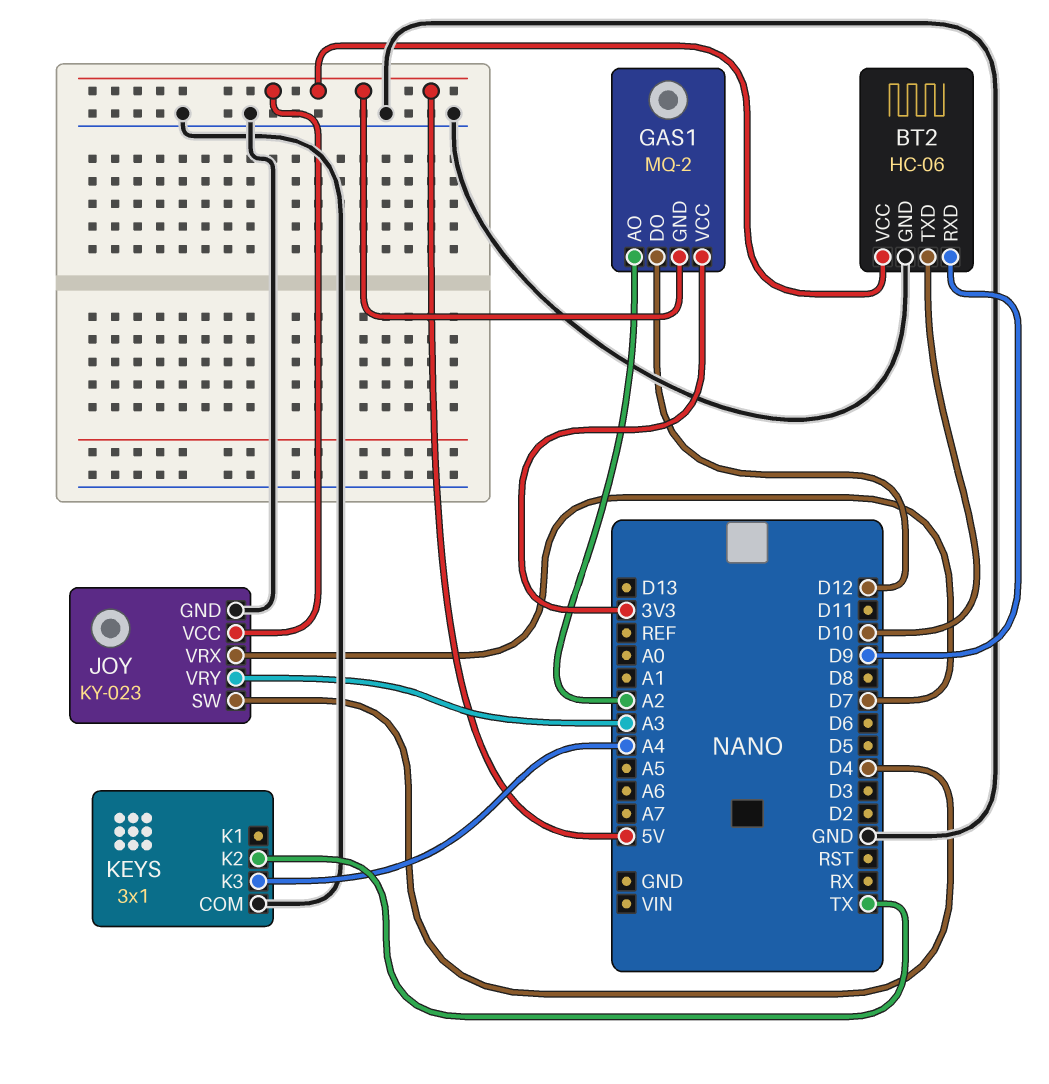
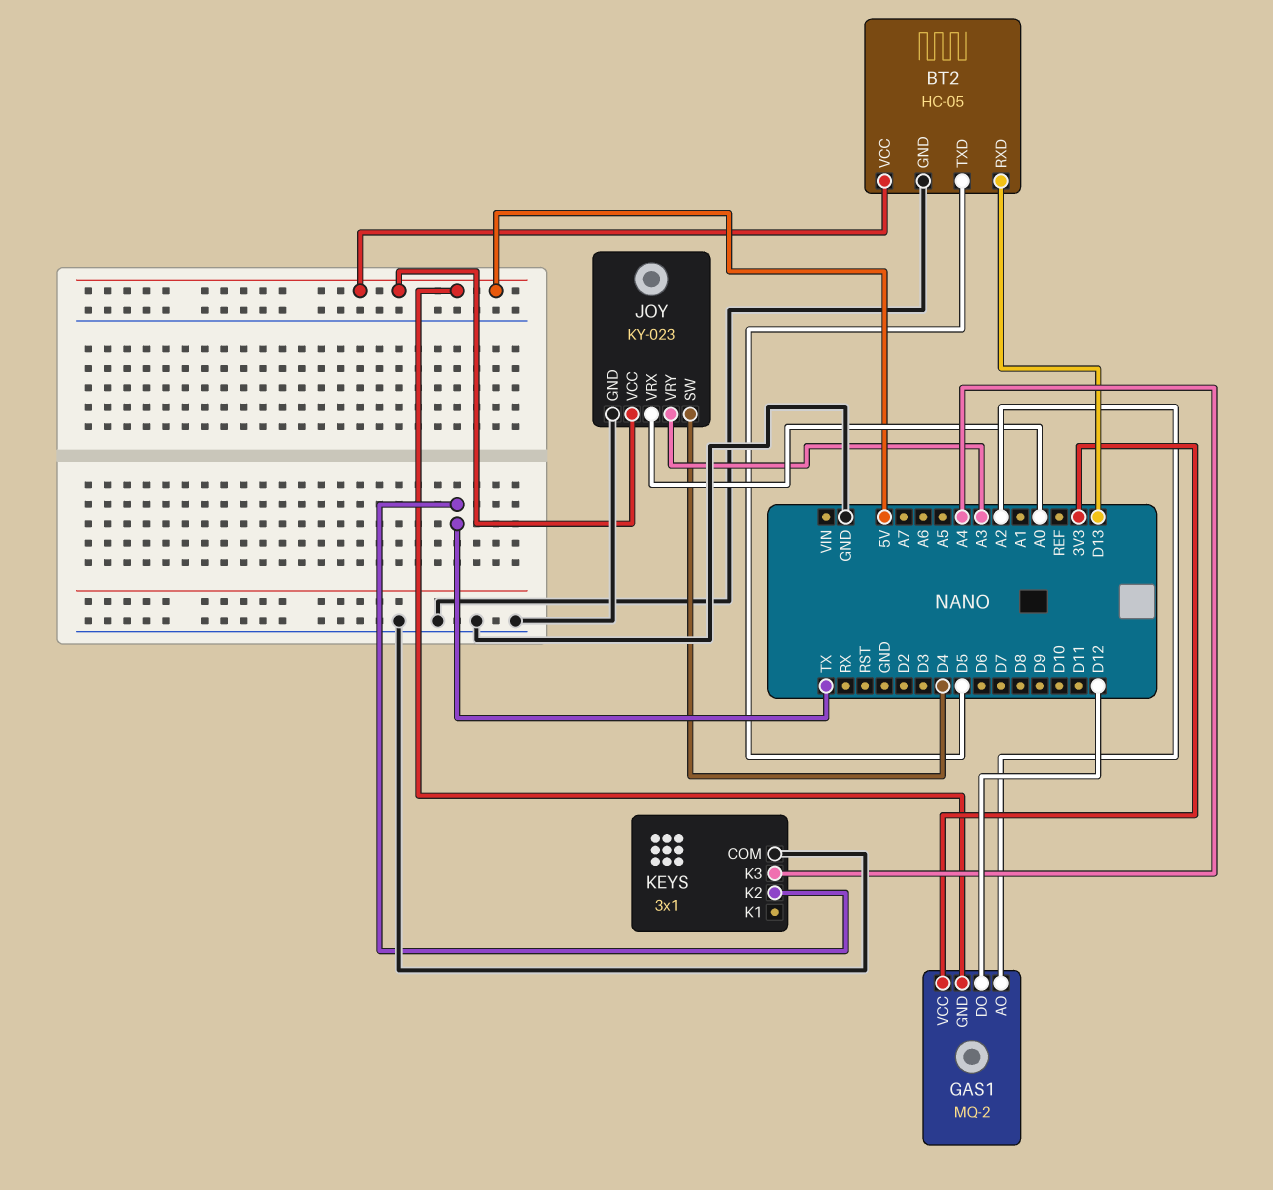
BT2: HC-06 -> HC-05
BT2 pin RXD: D9 -> D13
BT2 pin TXD: D10 -> D5
JOY pin VRX: D7 -> A0

